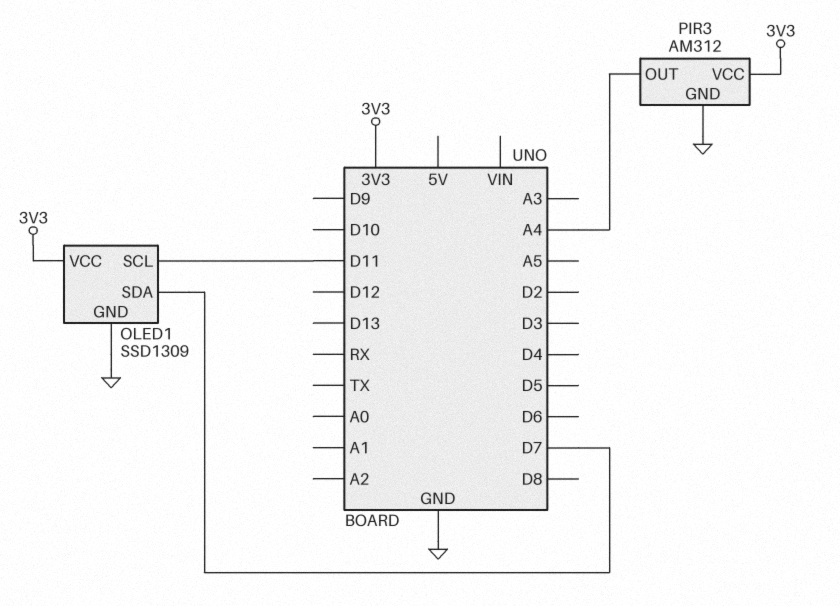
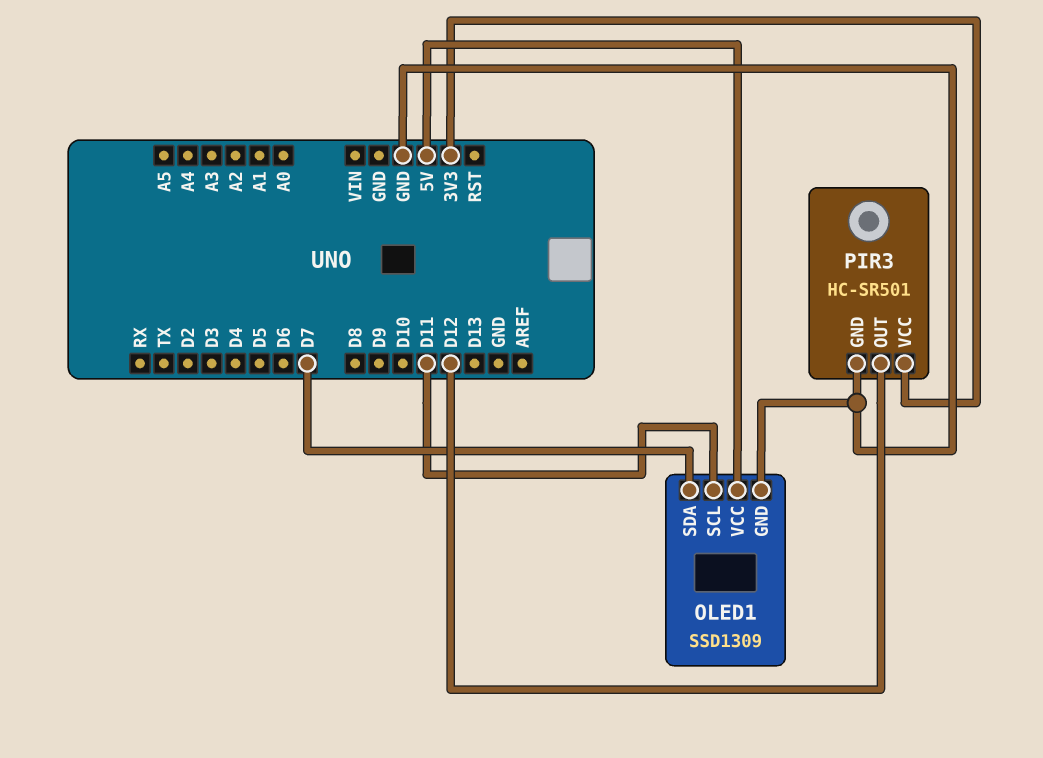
OLED1 pin VCC: 3V3 -> 5V
PIR3: AM312 -> HC-SR501
PIR3 pin OUT: A4 -> D12

